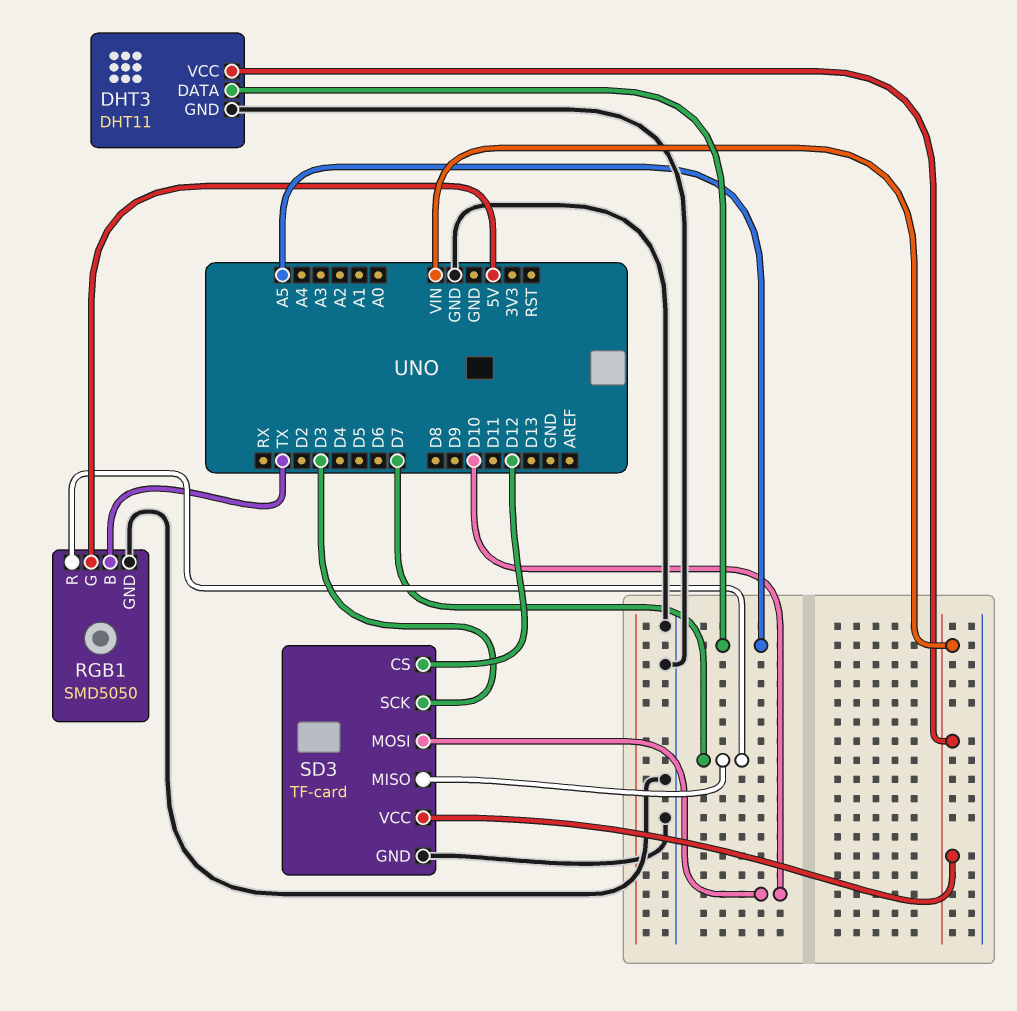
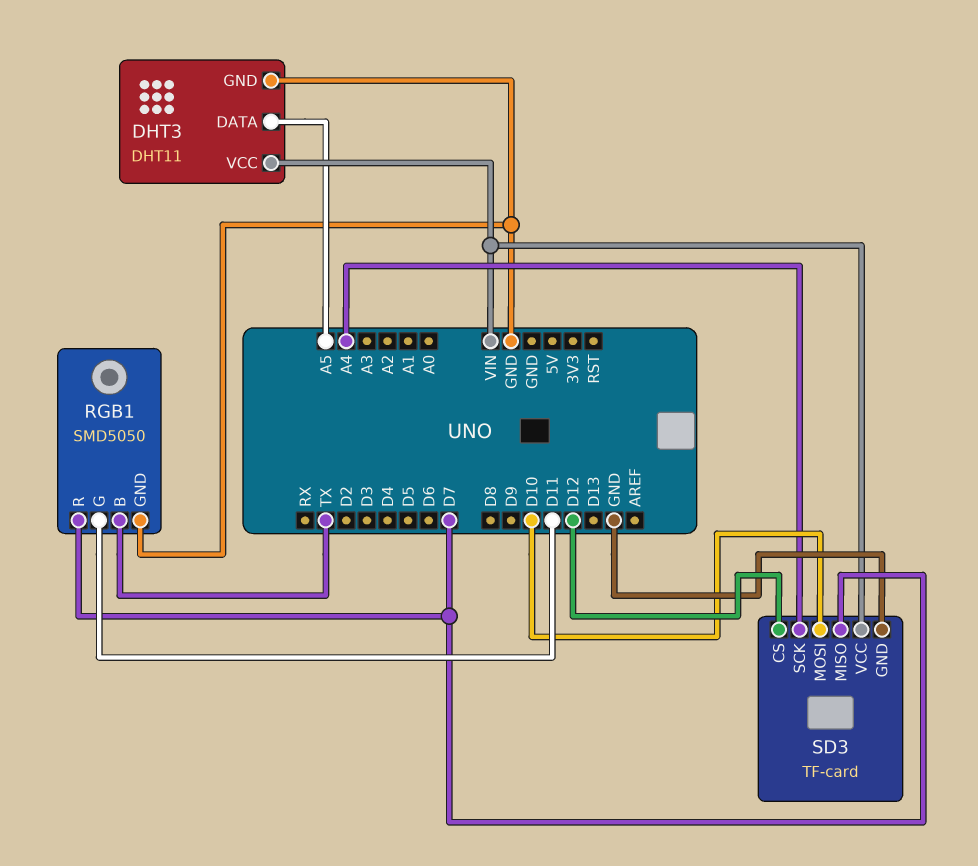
RGB1 pin G: 5V -> D11
SD3 pin SCK: D3 -> A4

